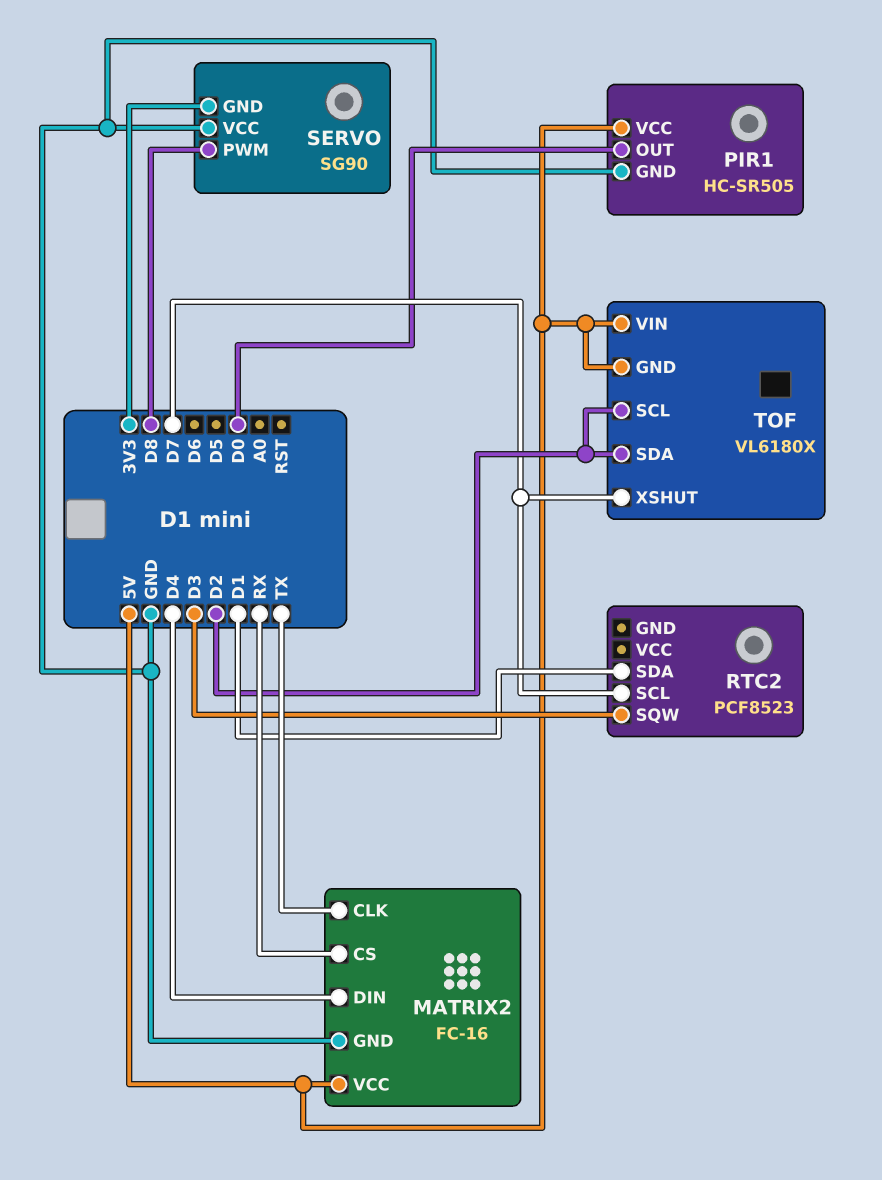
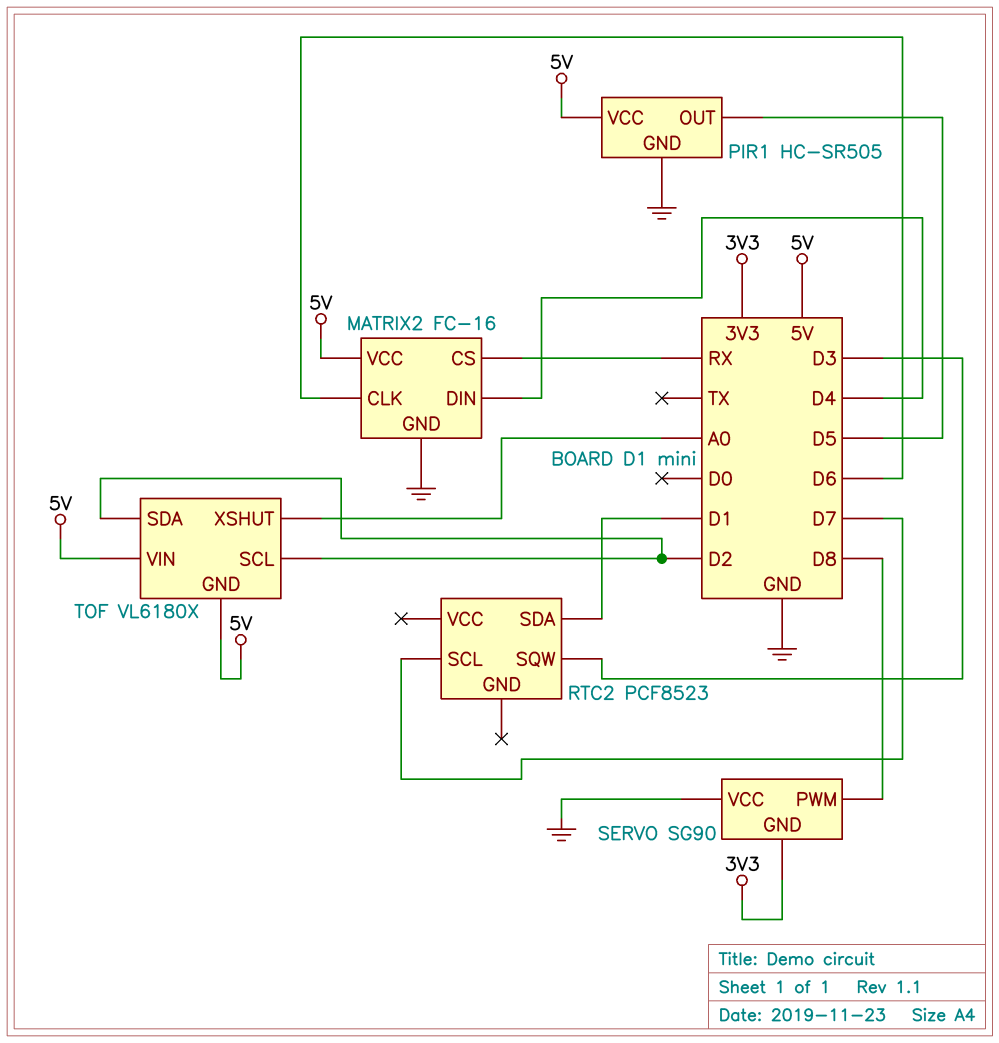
MATRIX2 pin CLK: TX -> D6
PIR1 pin OUT: D0 -> D5
TOF pin XSHUT: D7 -> A0

